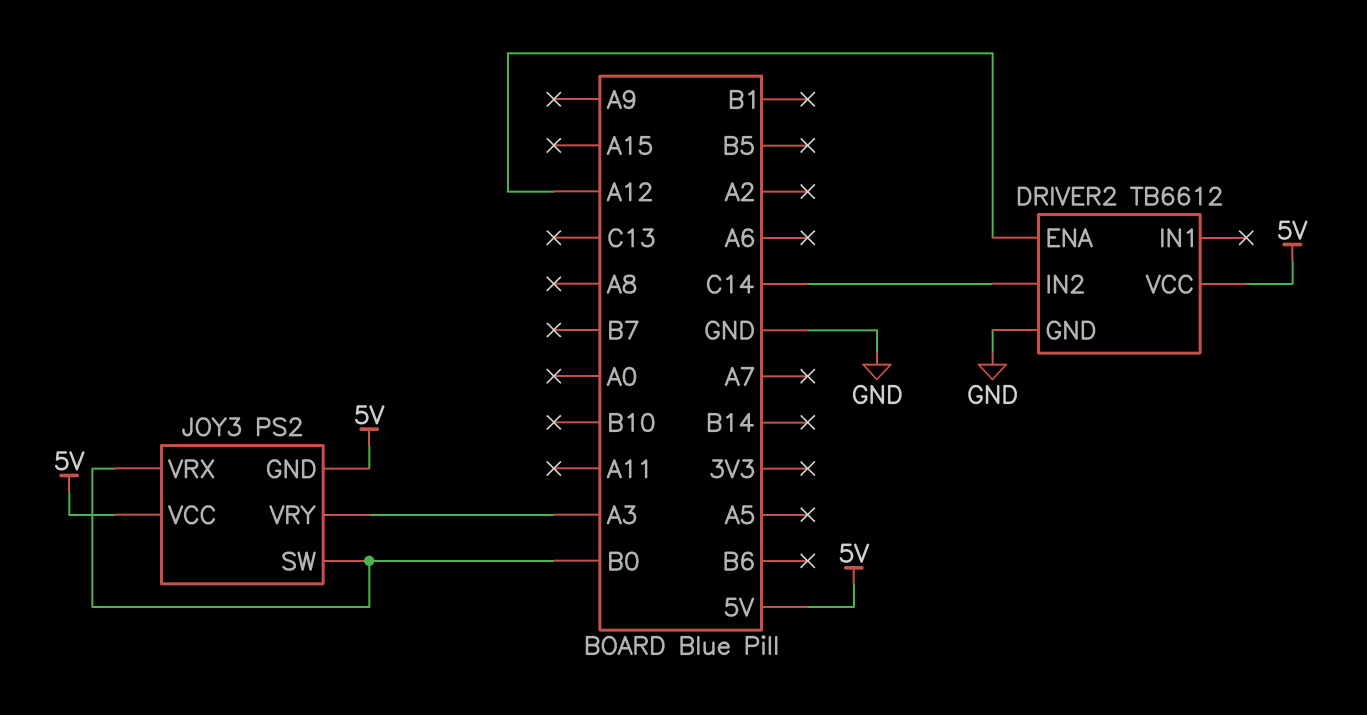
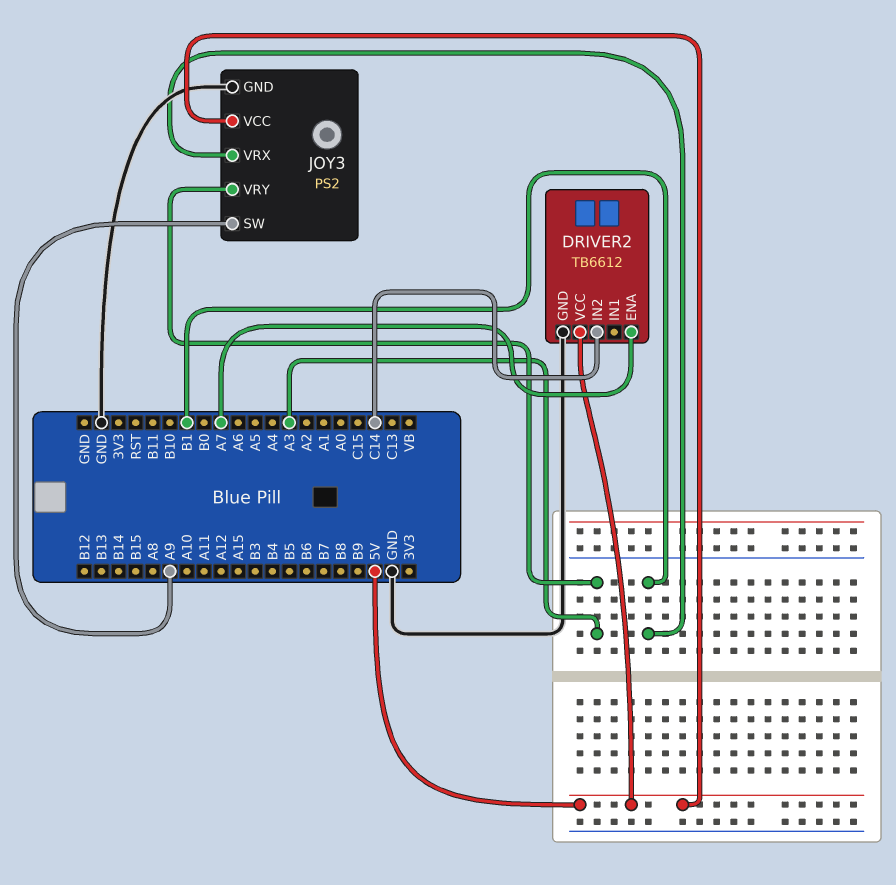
DRIVER2 pin ENA: A12 -> A7
JOY3 pin GND: 5V -> GND
JOY3 pin SW: B0 -> A9
JOY3 pin VRX: B0 -> B1

